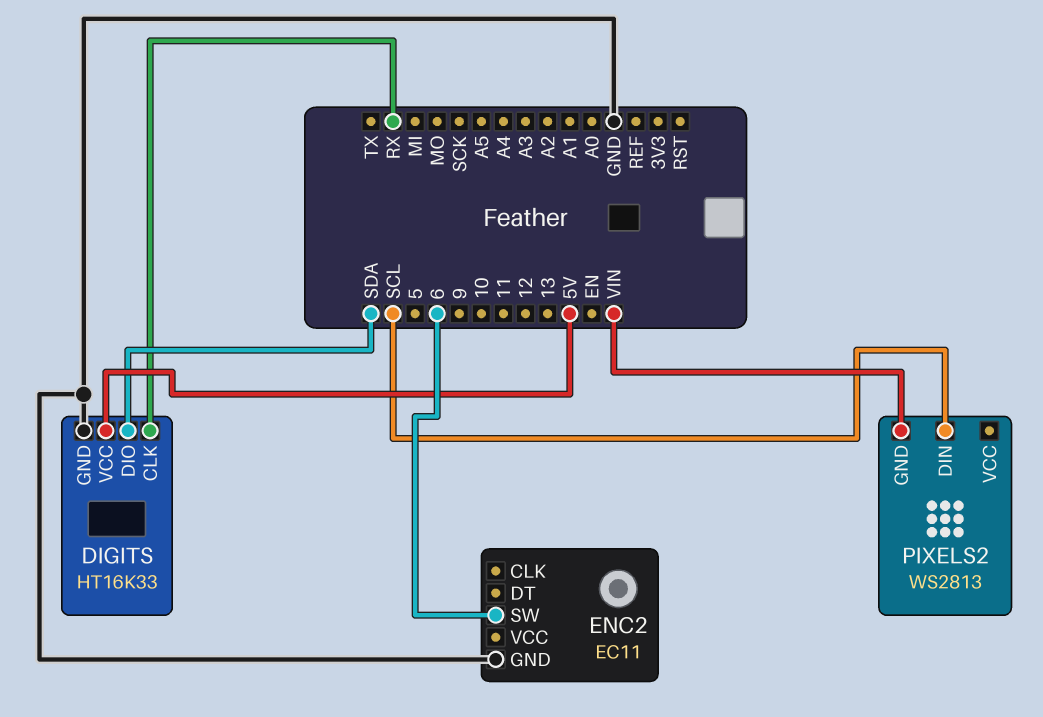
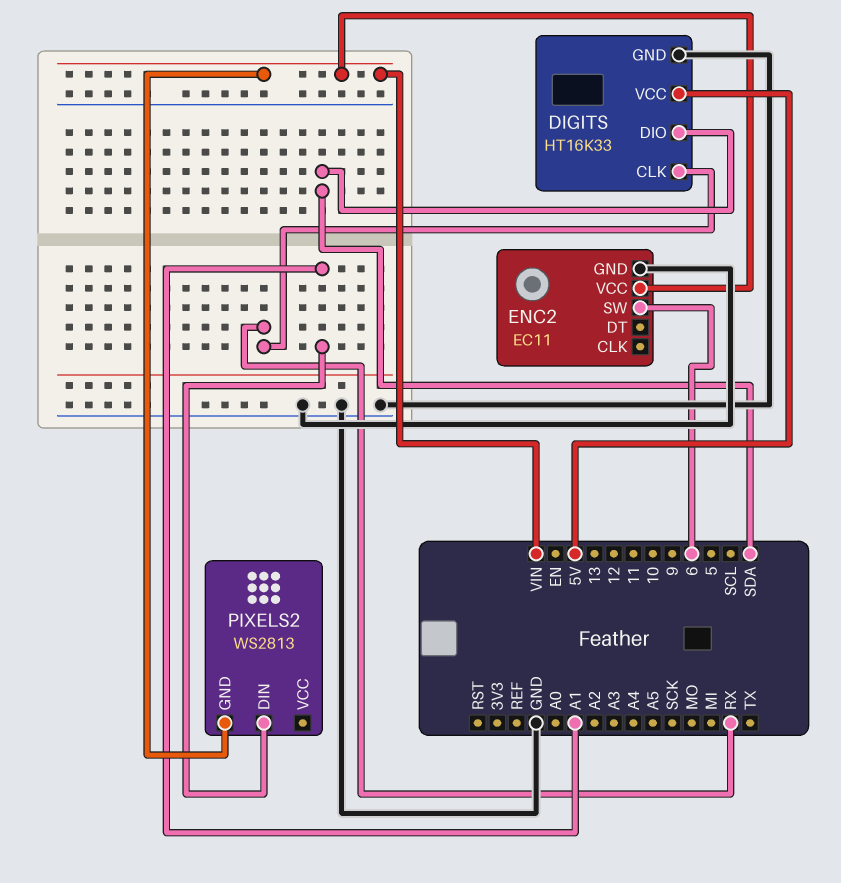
ENC2 pin VCC: none -> VIN
PIXELS2 pin DIN: SCL -> A1

